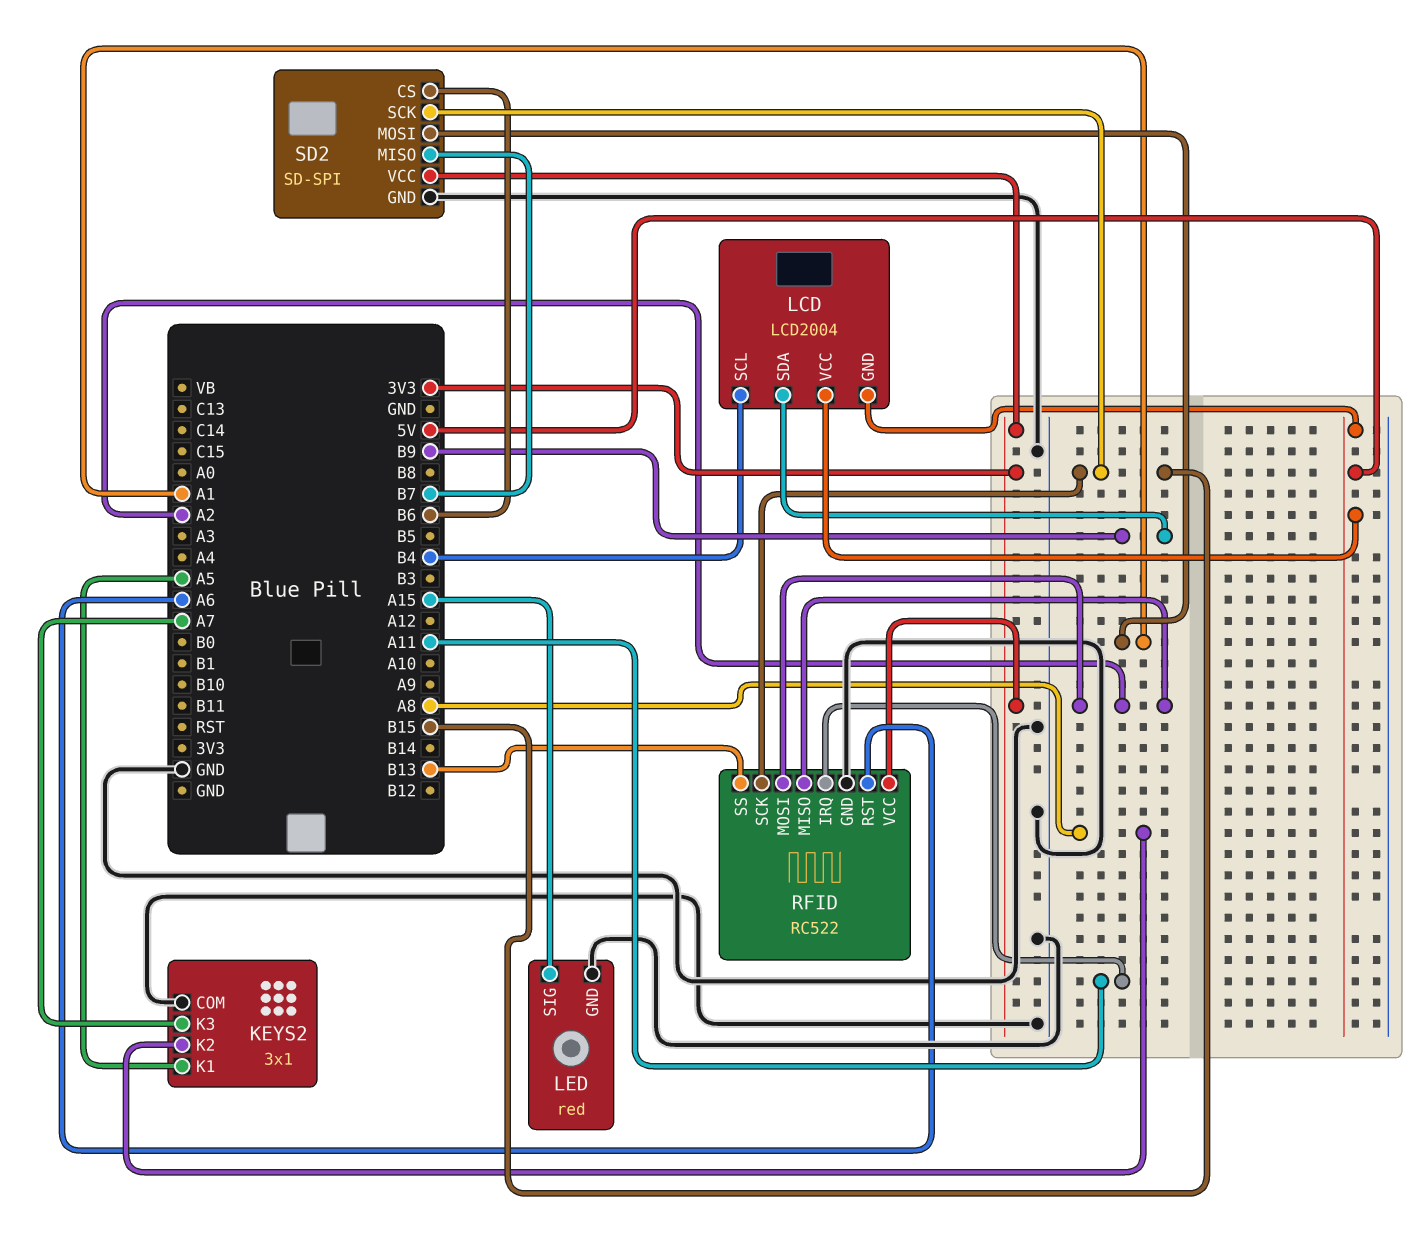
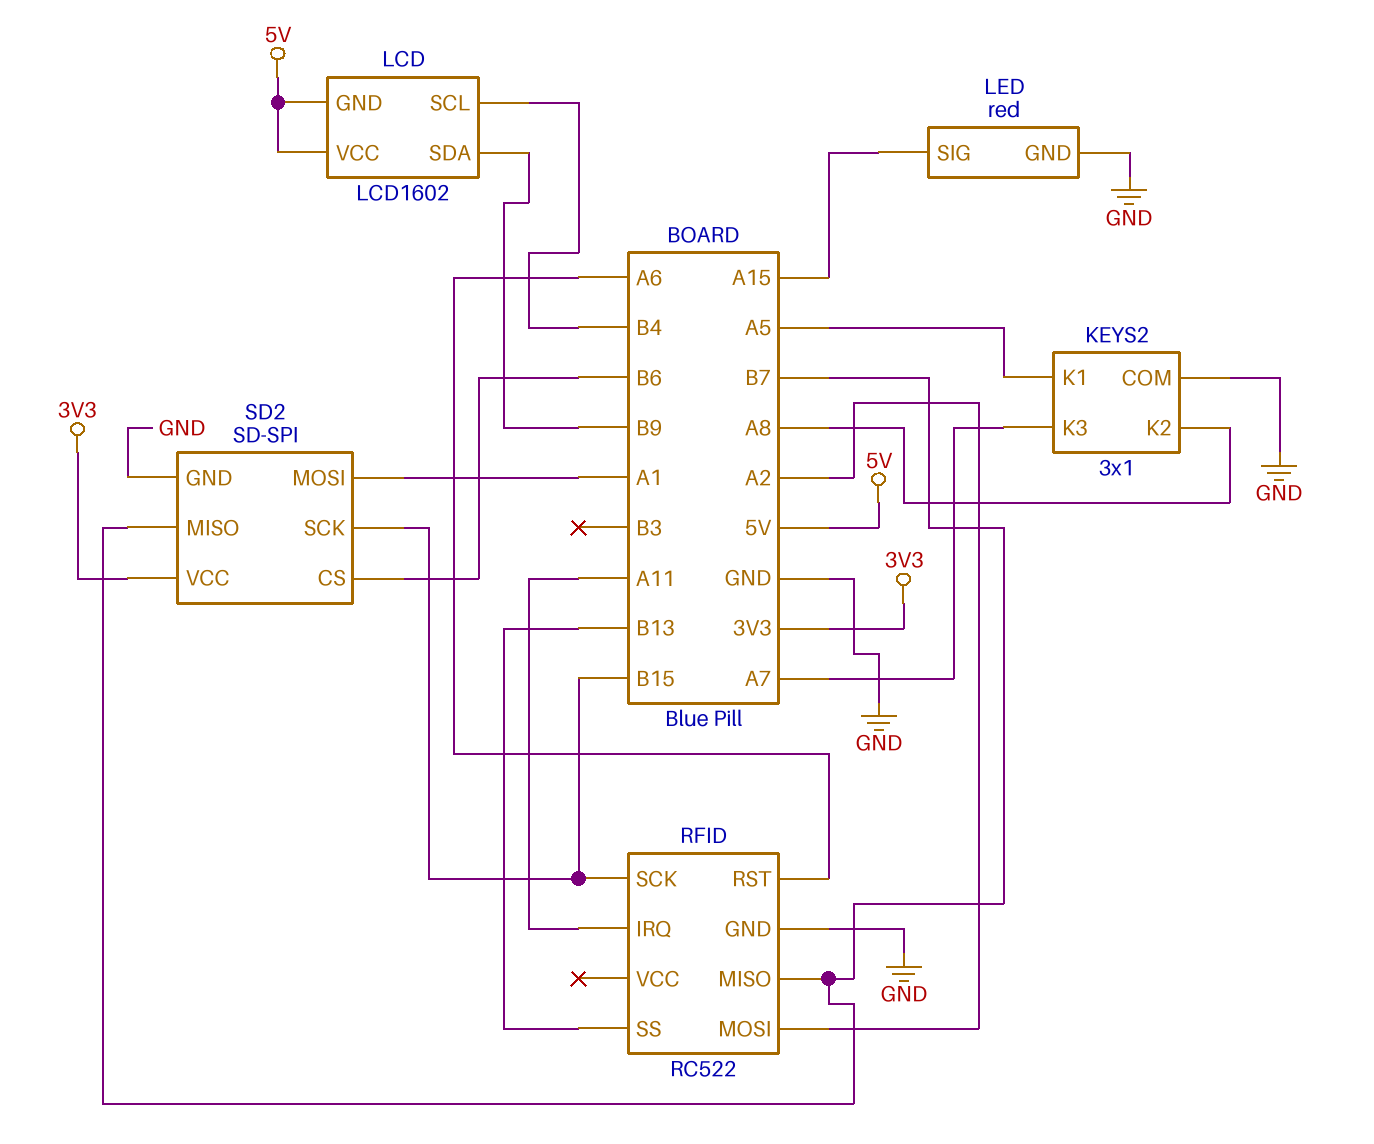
LCD: LCD2004 -> LCD1602
RFID pin MISO: A2 -> B7
RFID pin VCC: 3V3 -> none

